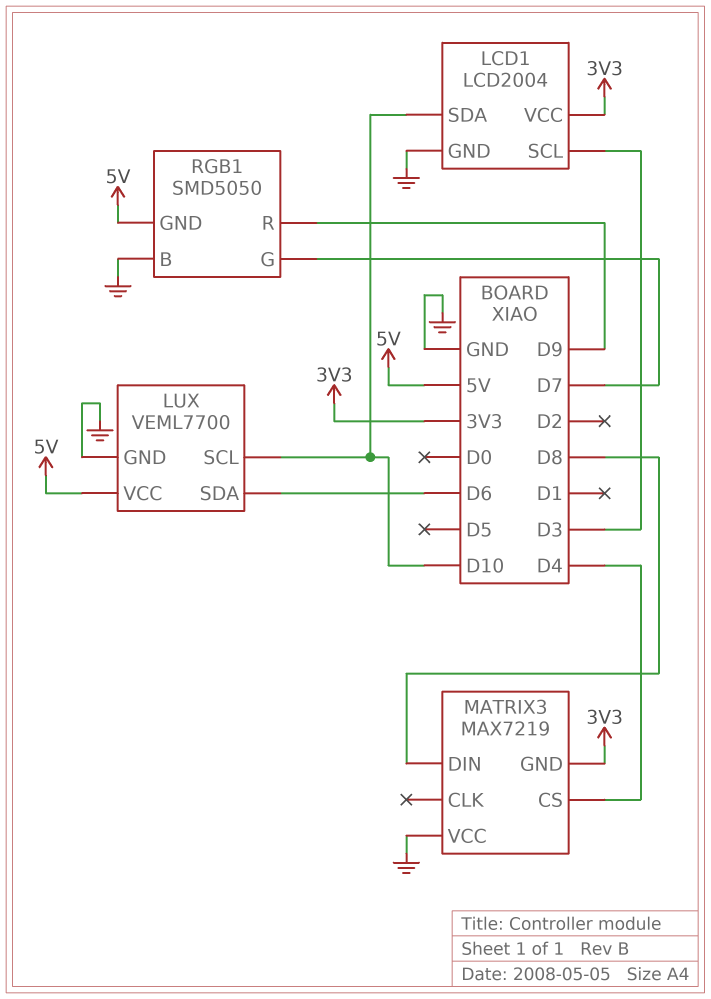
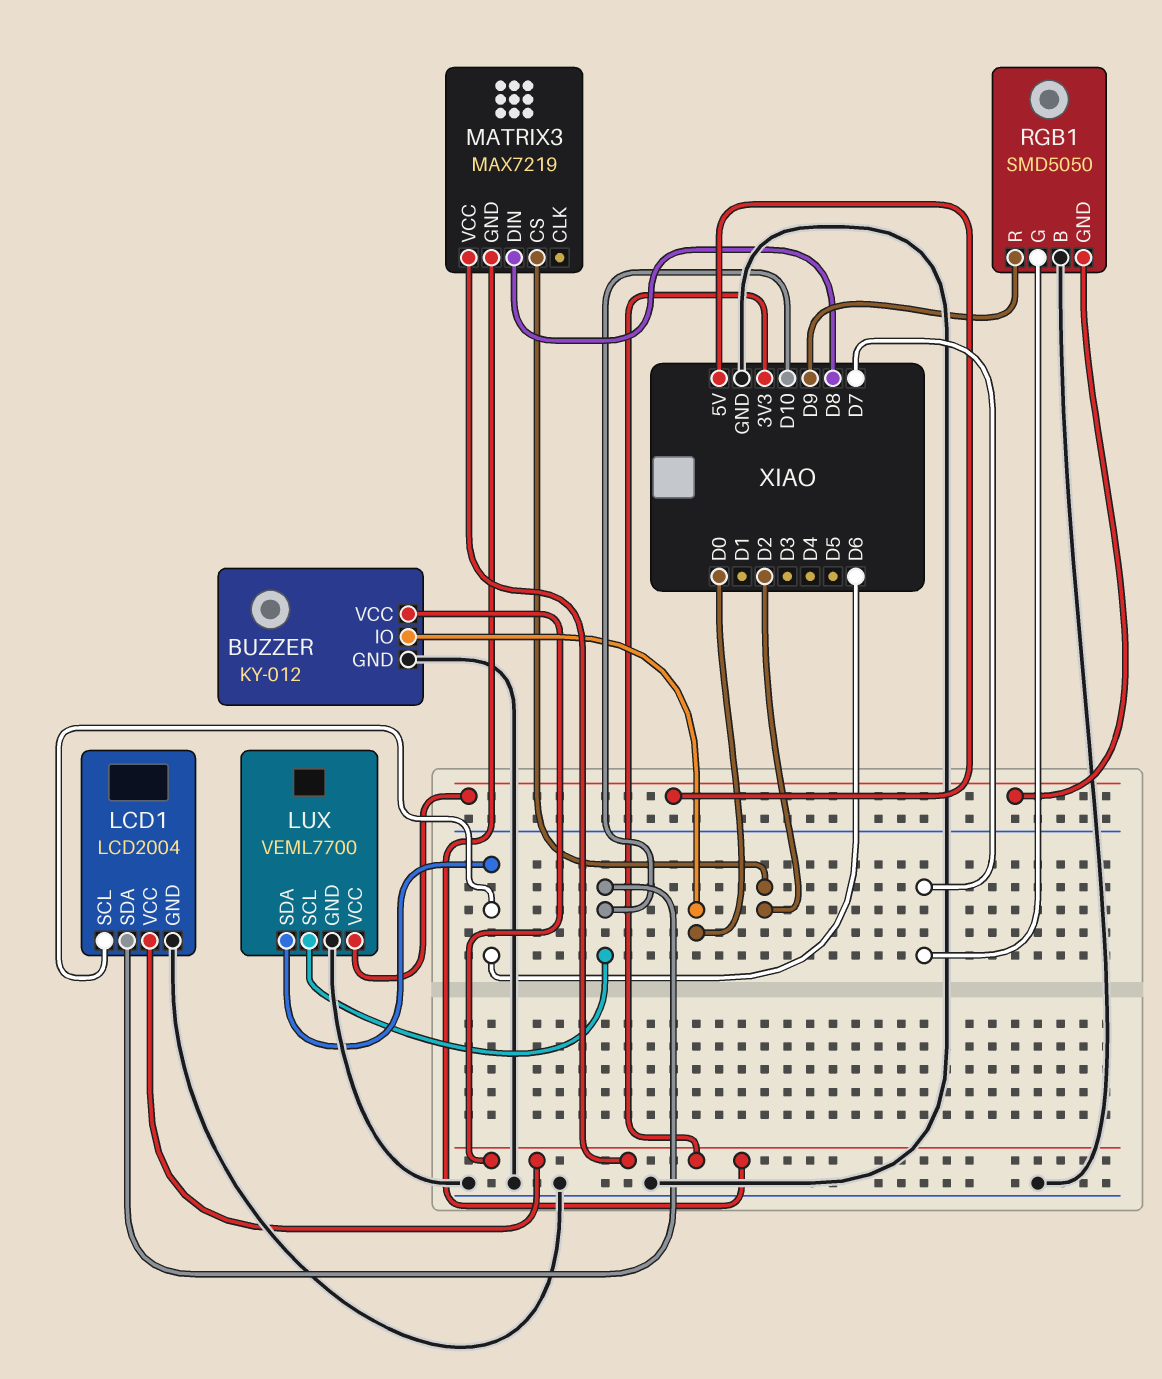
BUZZER: none -> KY-012
BUZZER pin GND: none -> GND
BUZZER pin IO: none -> D0
BUZZER pin VCC: none -> 3V3
LCD1 pin SCL: D3 -> D6
MATRIX3 pin CS: D4 -> D2
MATRIX3 pin VCC: GND -> 3V3

